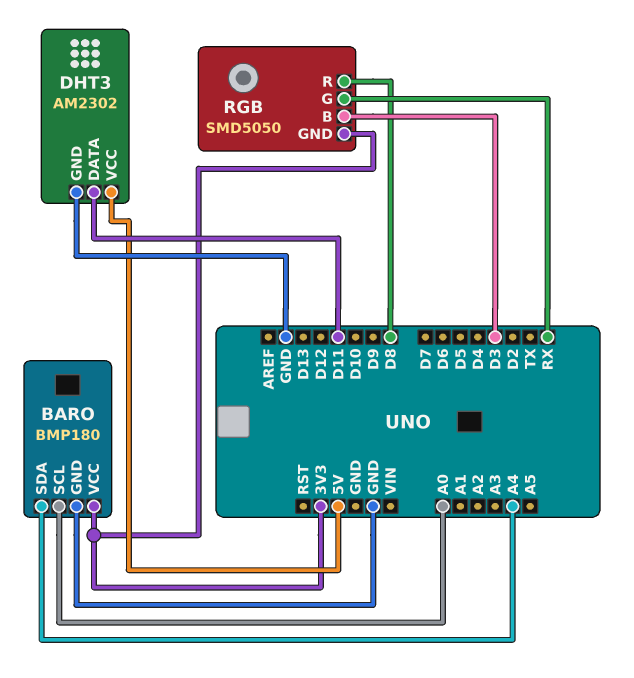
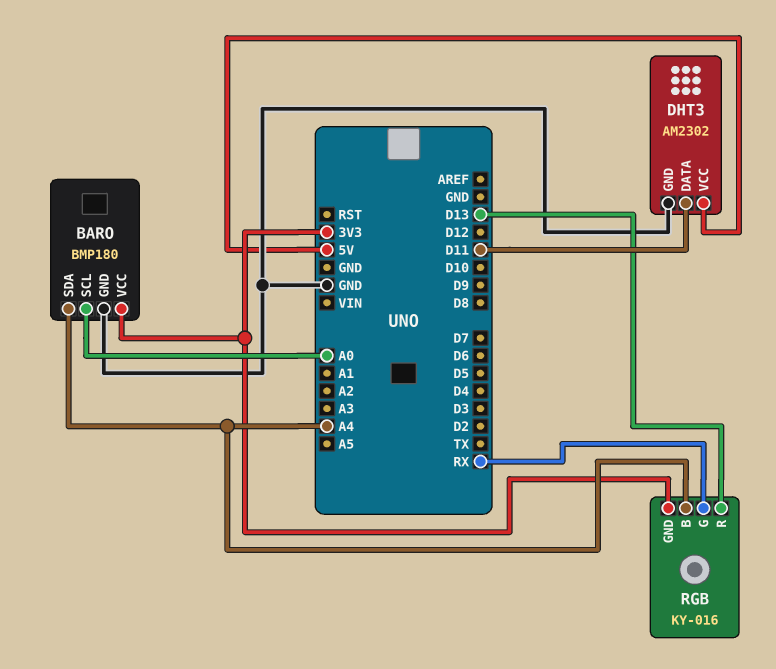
RGB: SMD5050 -> KY-016
RGB pin B: D3 -> A4
RGB pin R: D8 -> D13

